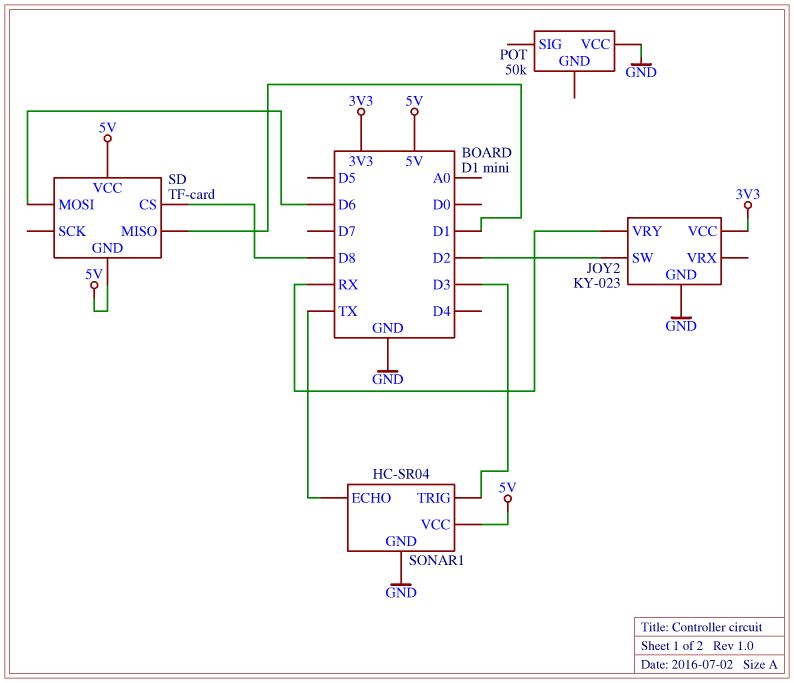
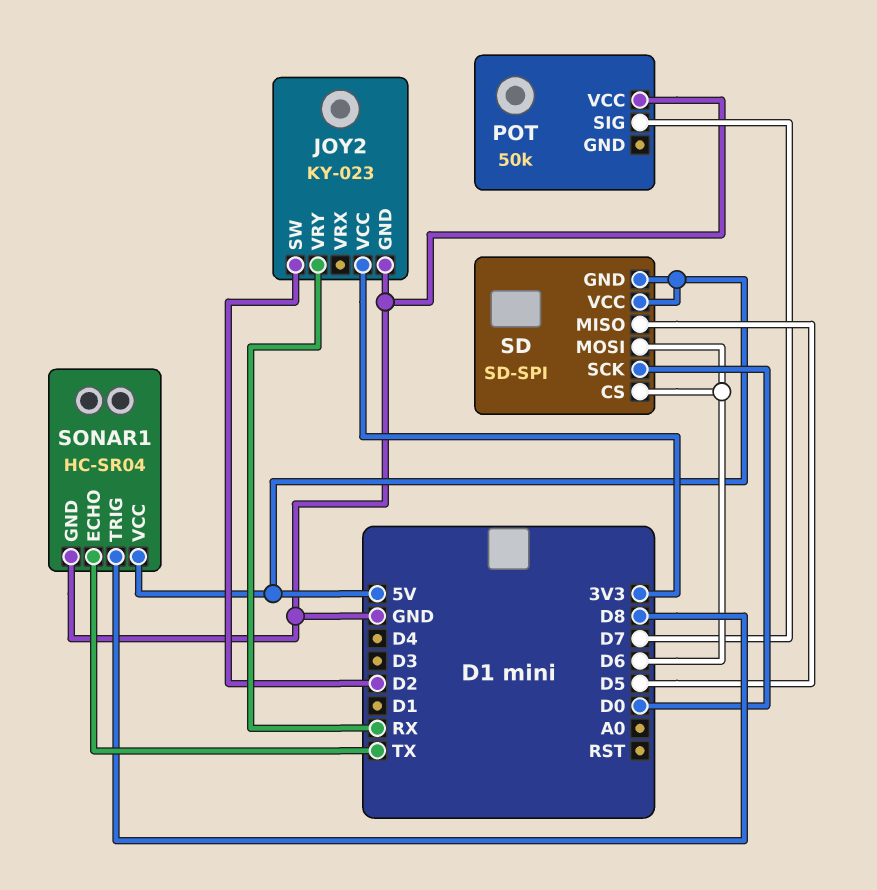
POT pin SIG: none -> D7
SD: TF-card -> SD-SPI
SD pin CS: D8 -> D6
SD pin MISO: D1 -> D5
SD pin SCK: none -> D0
SONAR1 pin TRIG: D3 -> D8

